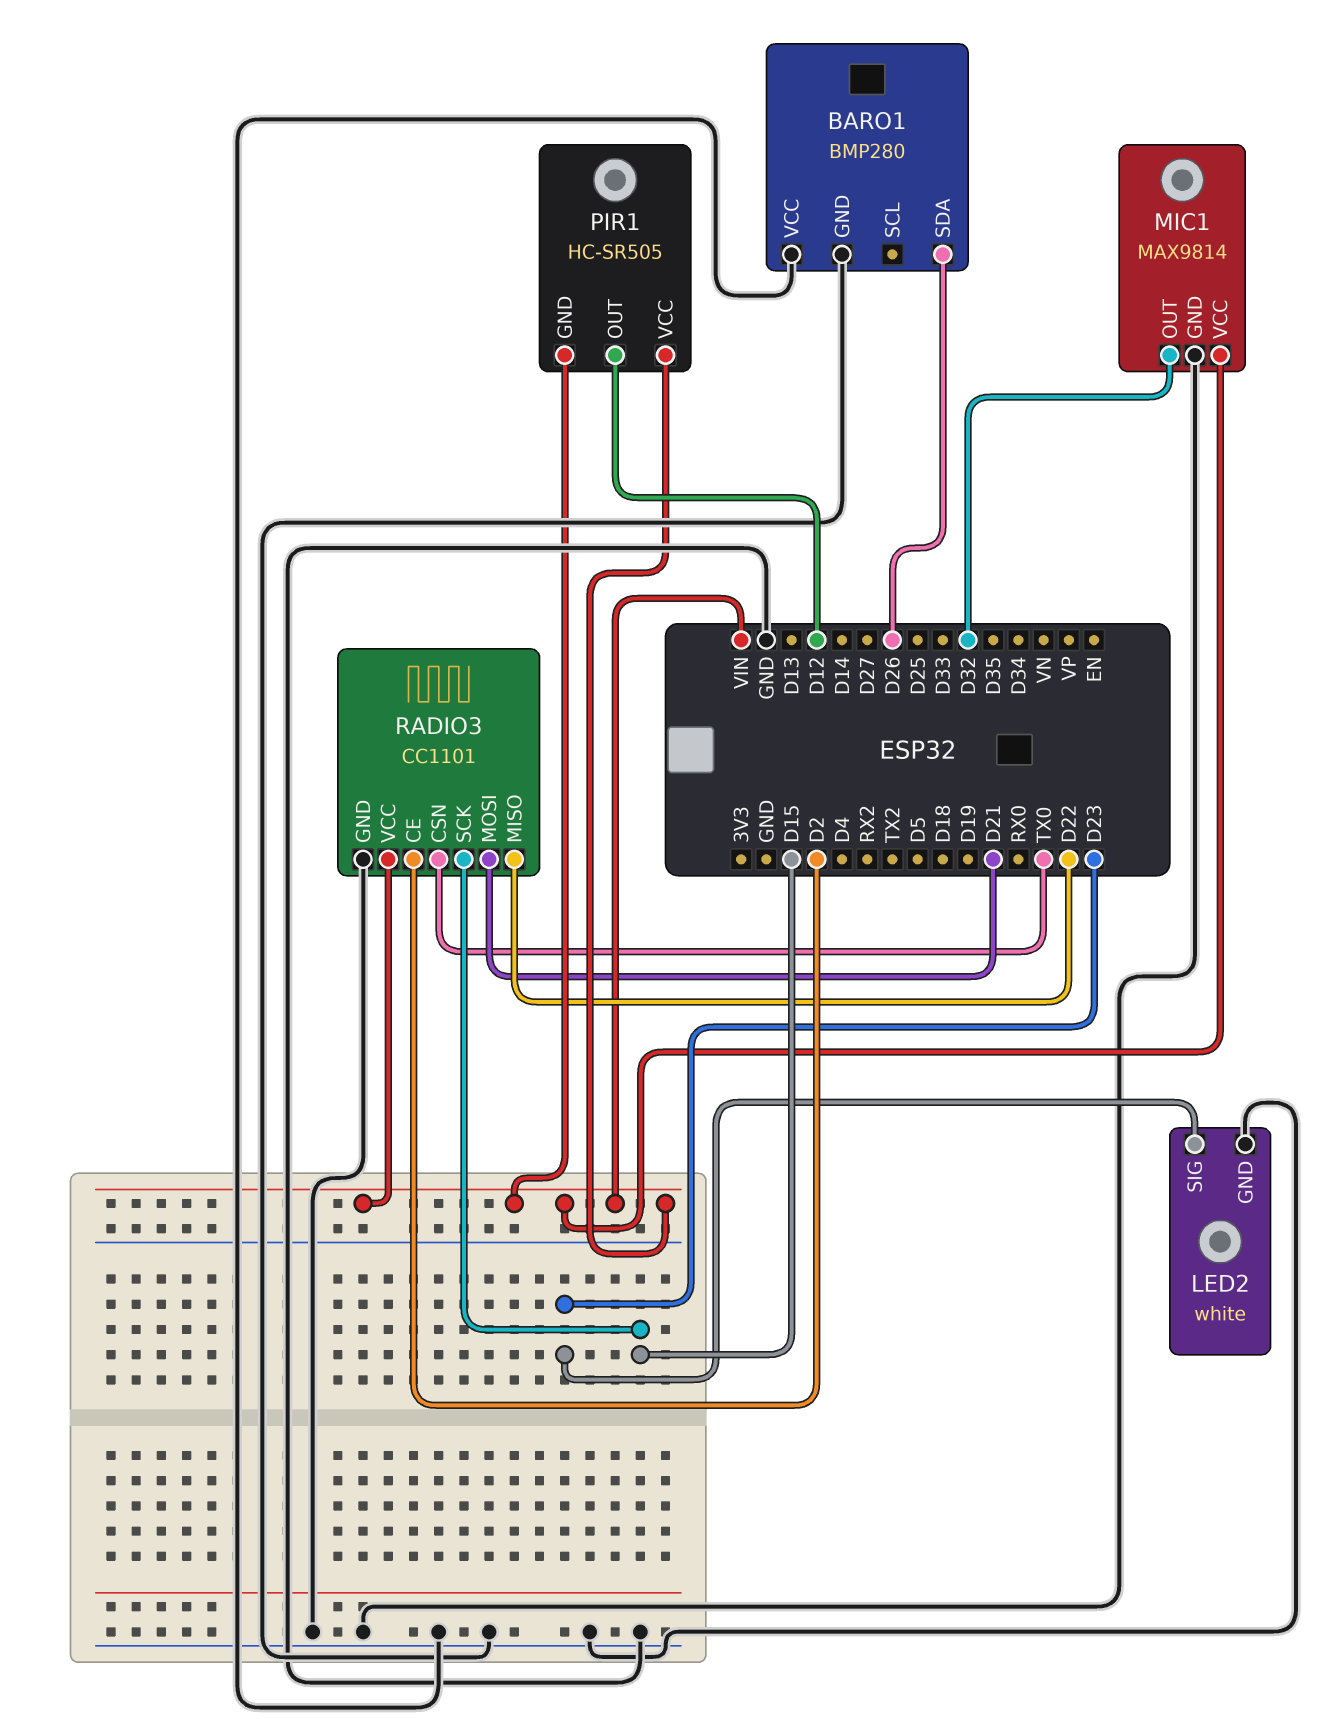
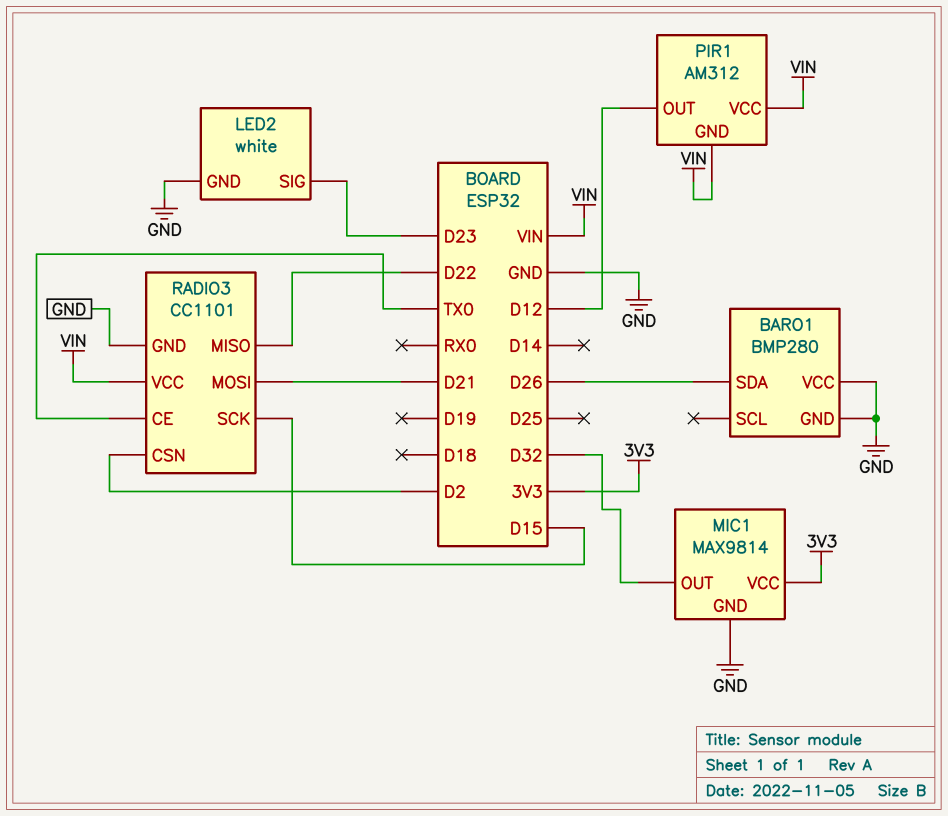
MIC1 pin VCC: VIN -> 3V3
PIR1: HC-SR505 -> AM312
RADIO3 pin CE: D2 -> TX0
RADIO3 pin CSN: TX0 -> D2

